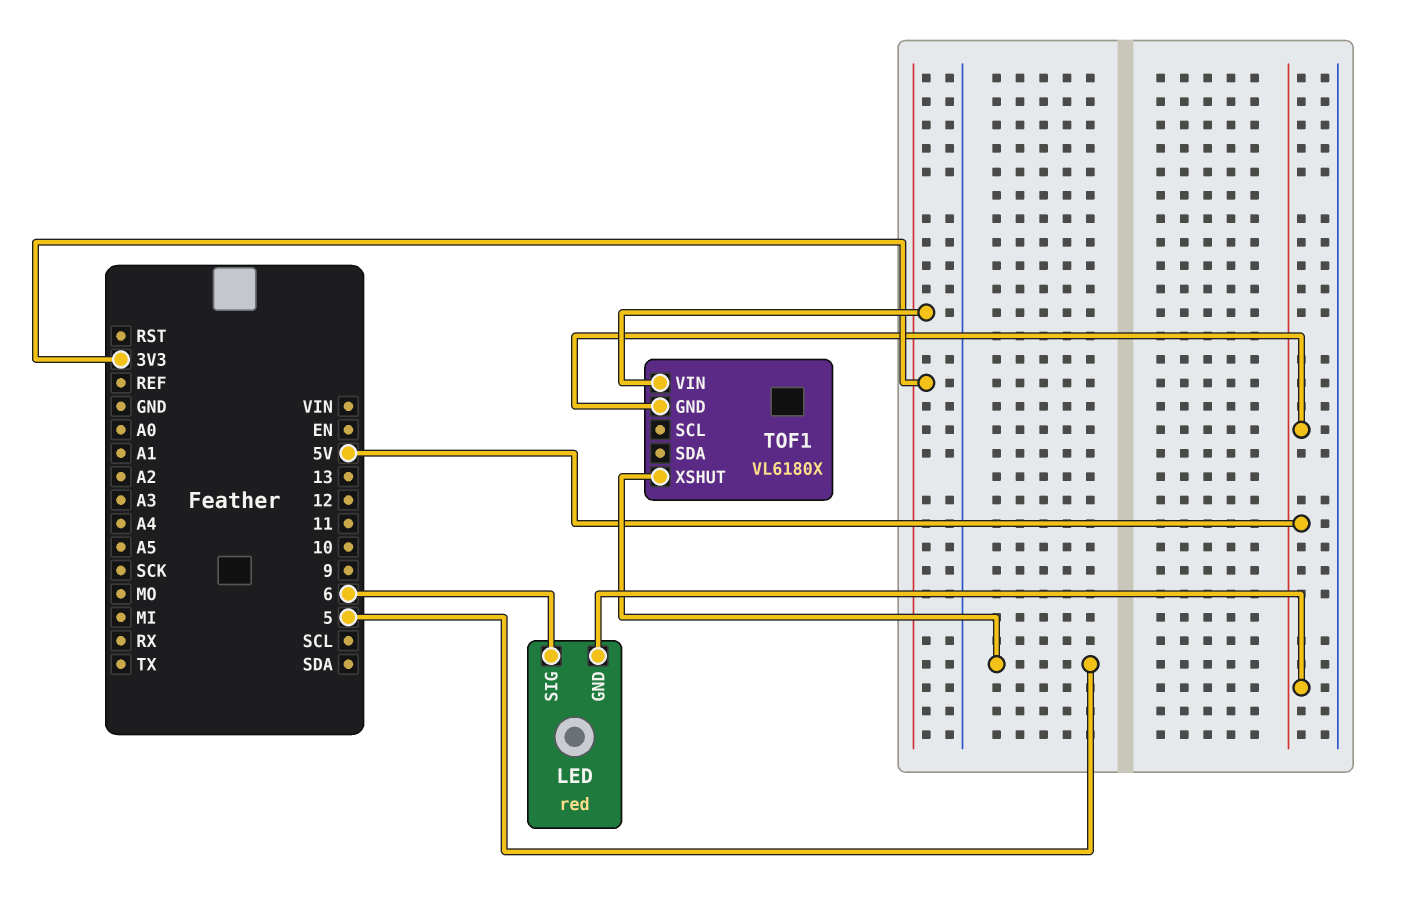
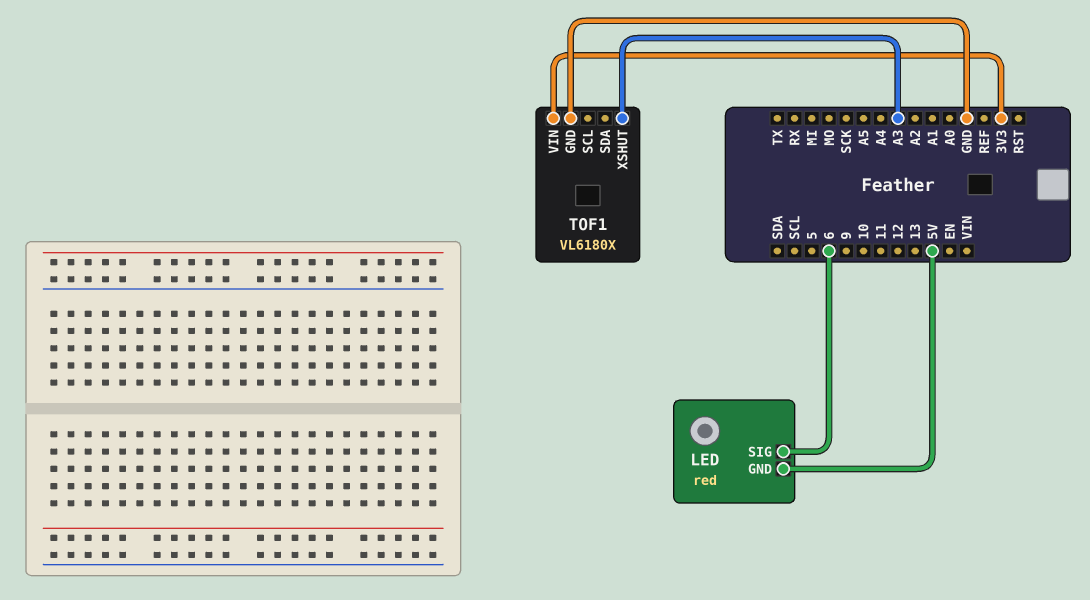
TOF1 pin GND: 5V -> GND
TOF1 pin XSHUT: 5 -> A3

